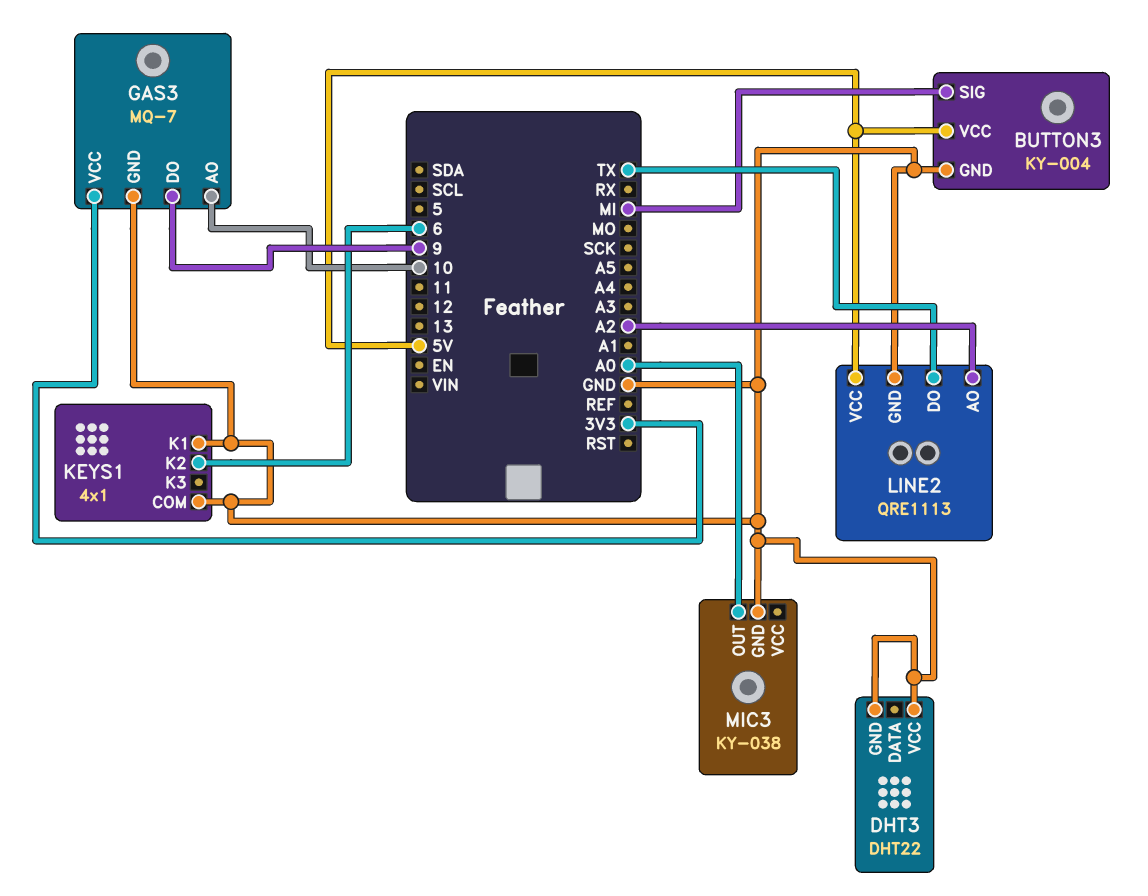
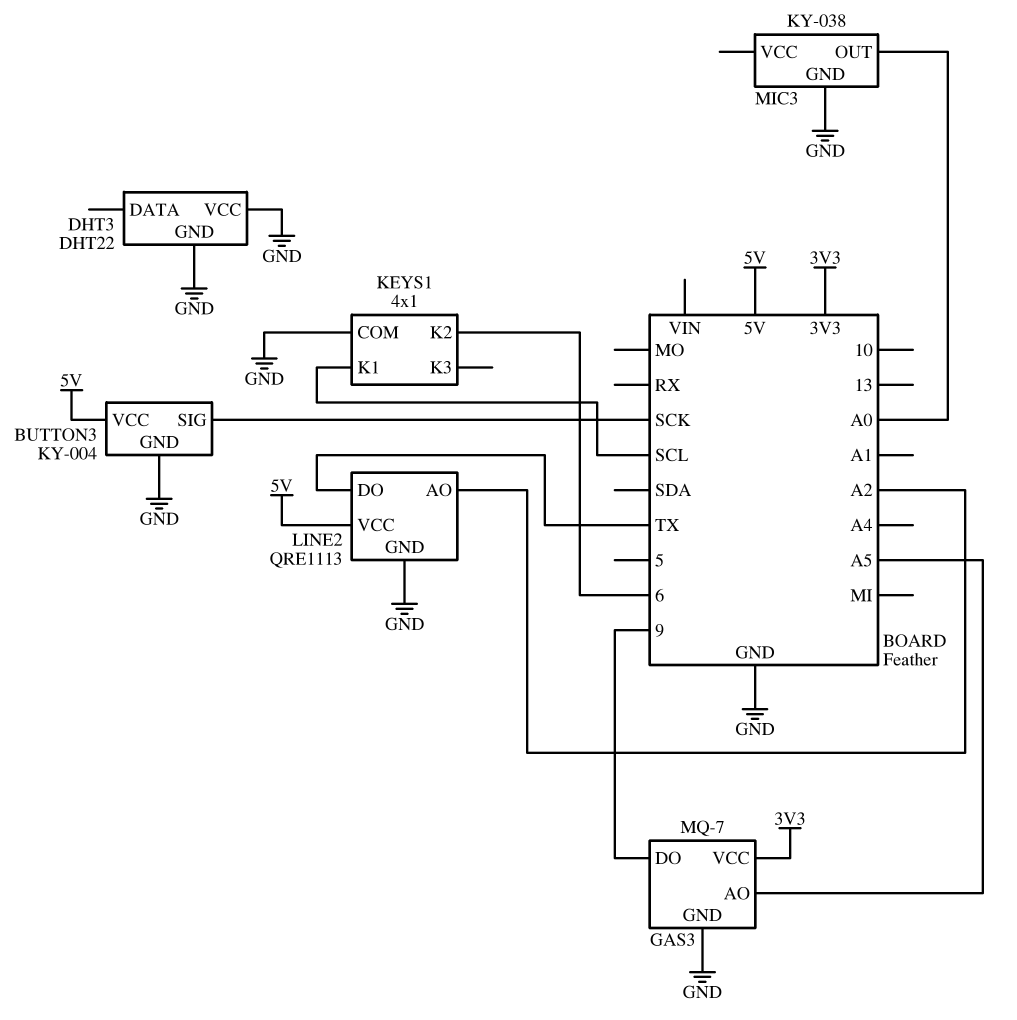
BUTTON3 pin SIG: MI -> SCK
GAS3 pin AO: 10 -> A5
KEYS1 pin K1: GND -> SCL

